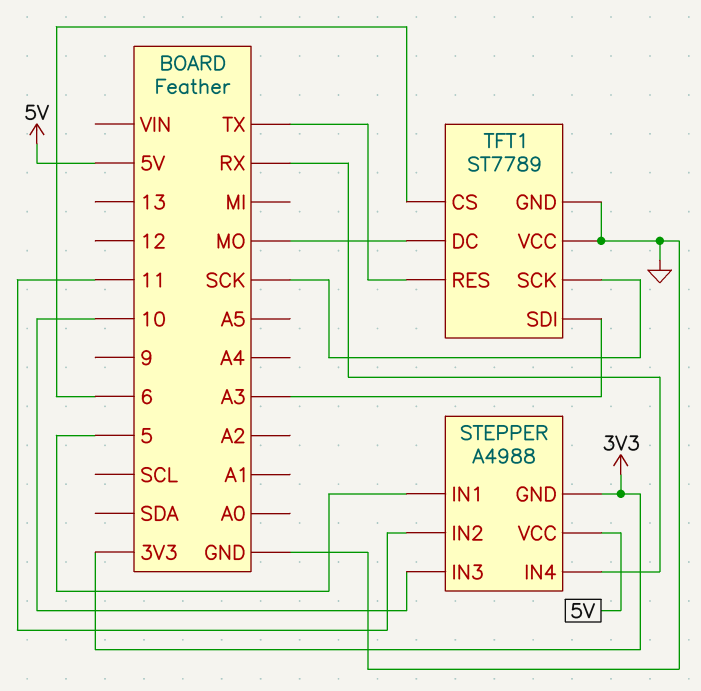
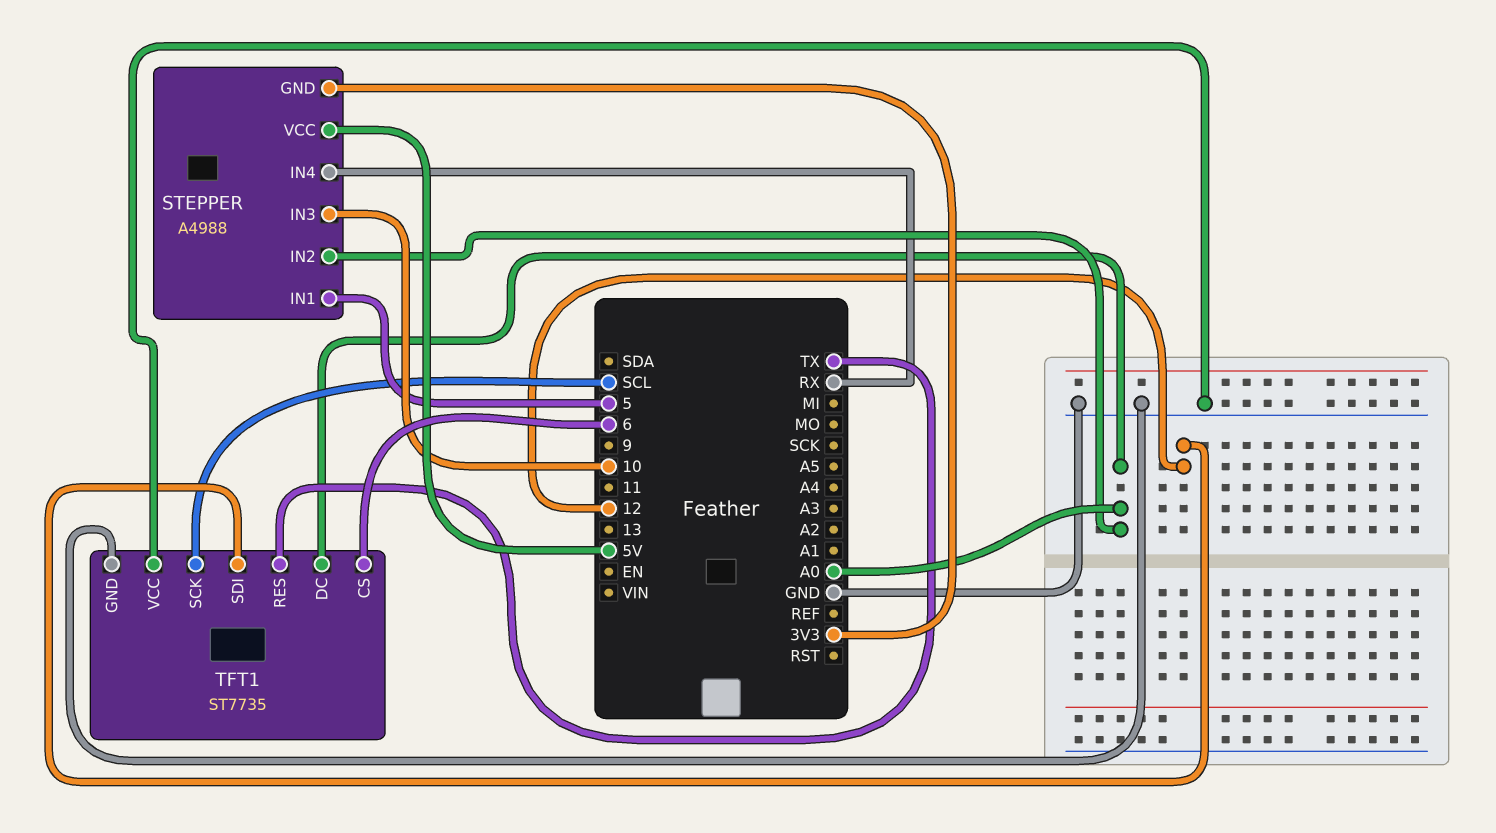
STEPPER pin IN2: 11 -> A0
TFT1: ST7789 -> ST7735
TFT1 pin DC: MO -> A0
TFT1 pin SCK: SCK -> SCL
TFT1 pin SDI: A3 -> 12

